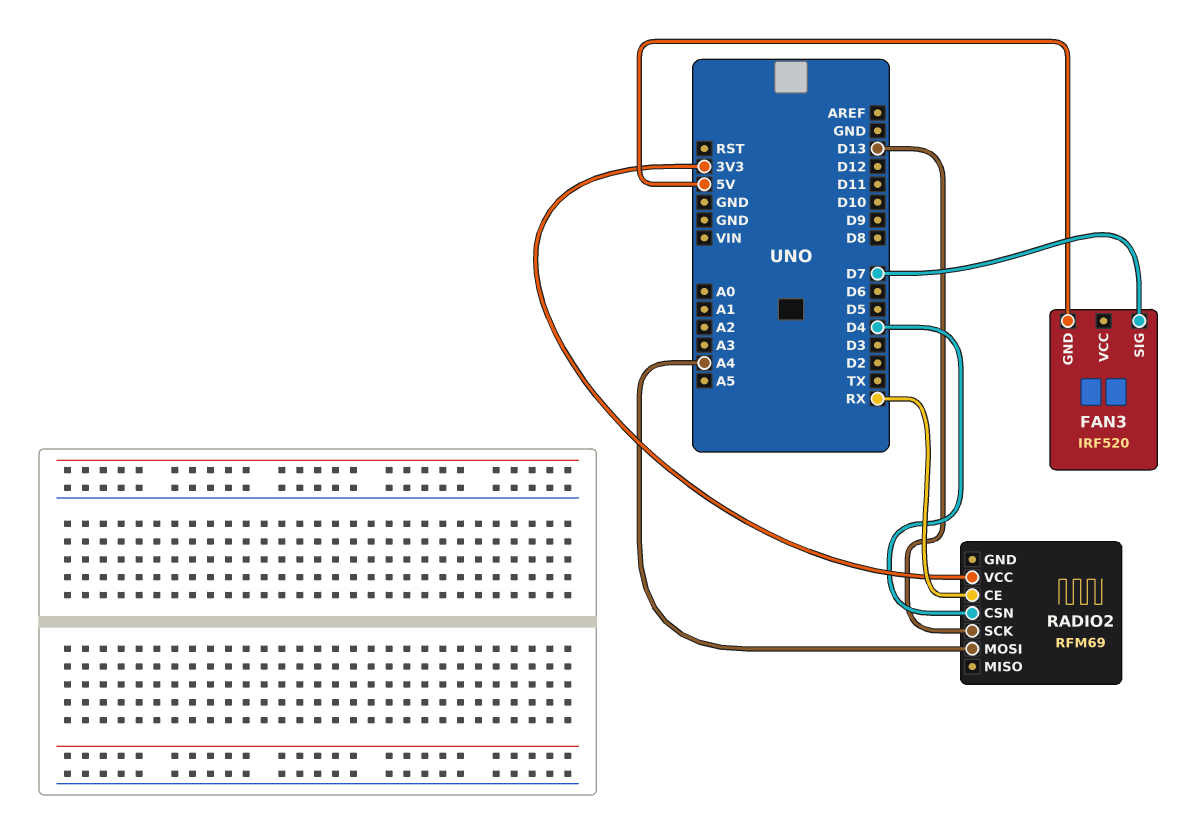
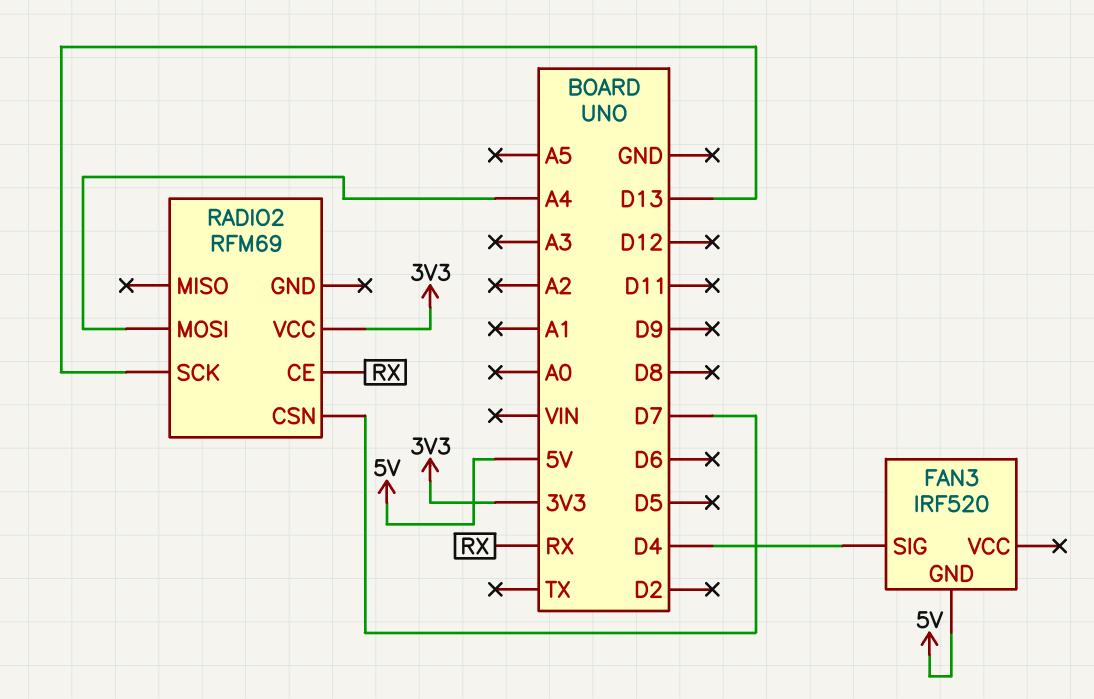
FAN3 pin SIG: D7 -> D4
RADIO2 pin CSN: D4 -> D7

